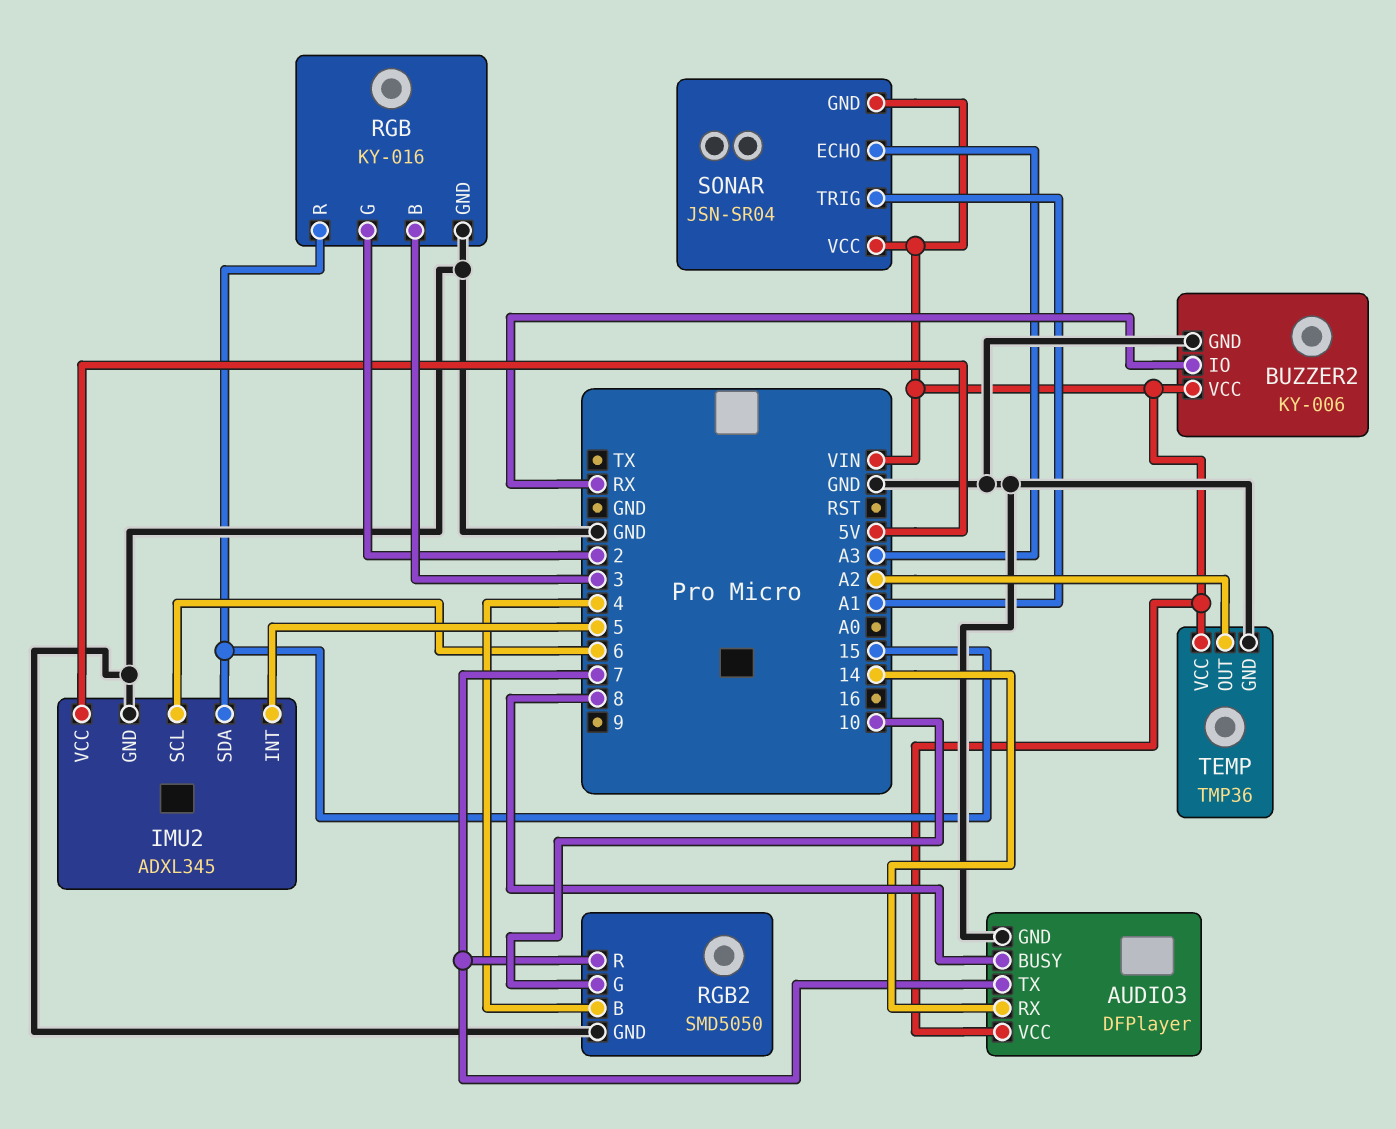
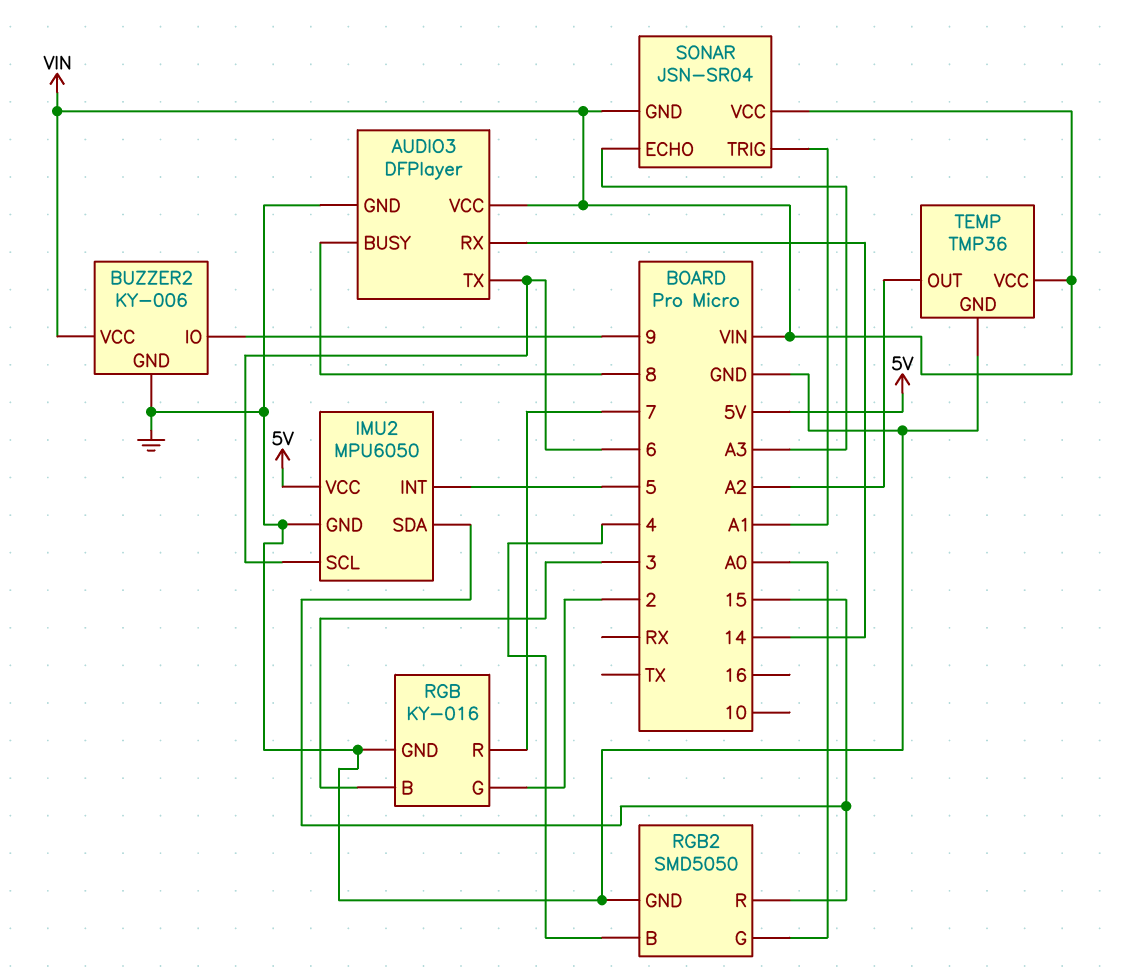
AUDIO3 pin TX: 7 -> 6
BUZZER2 pin IO: RX -> 9
IMU2: ADXL345 -> MPU6050
RGB pin R: 15 -> 7
RGB2 pin G: 10 -> A0
RGB2 pin R: 7 -> 15

